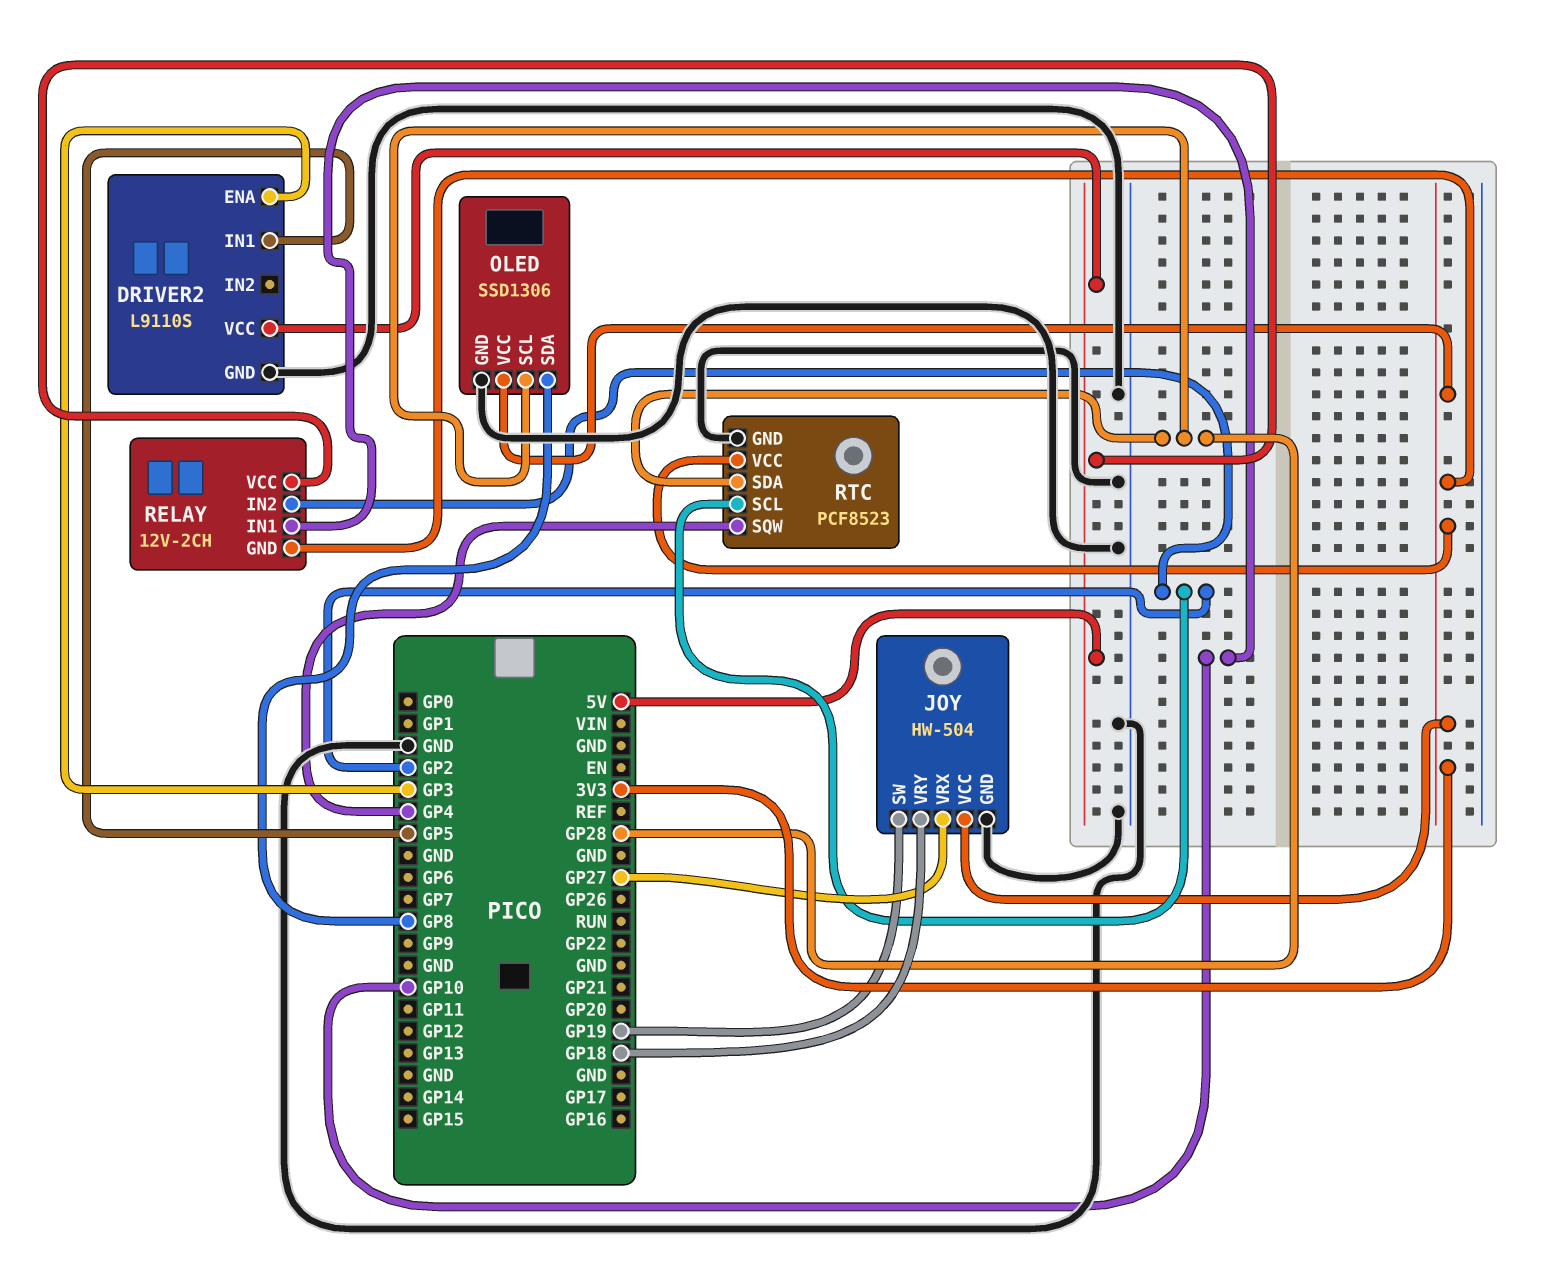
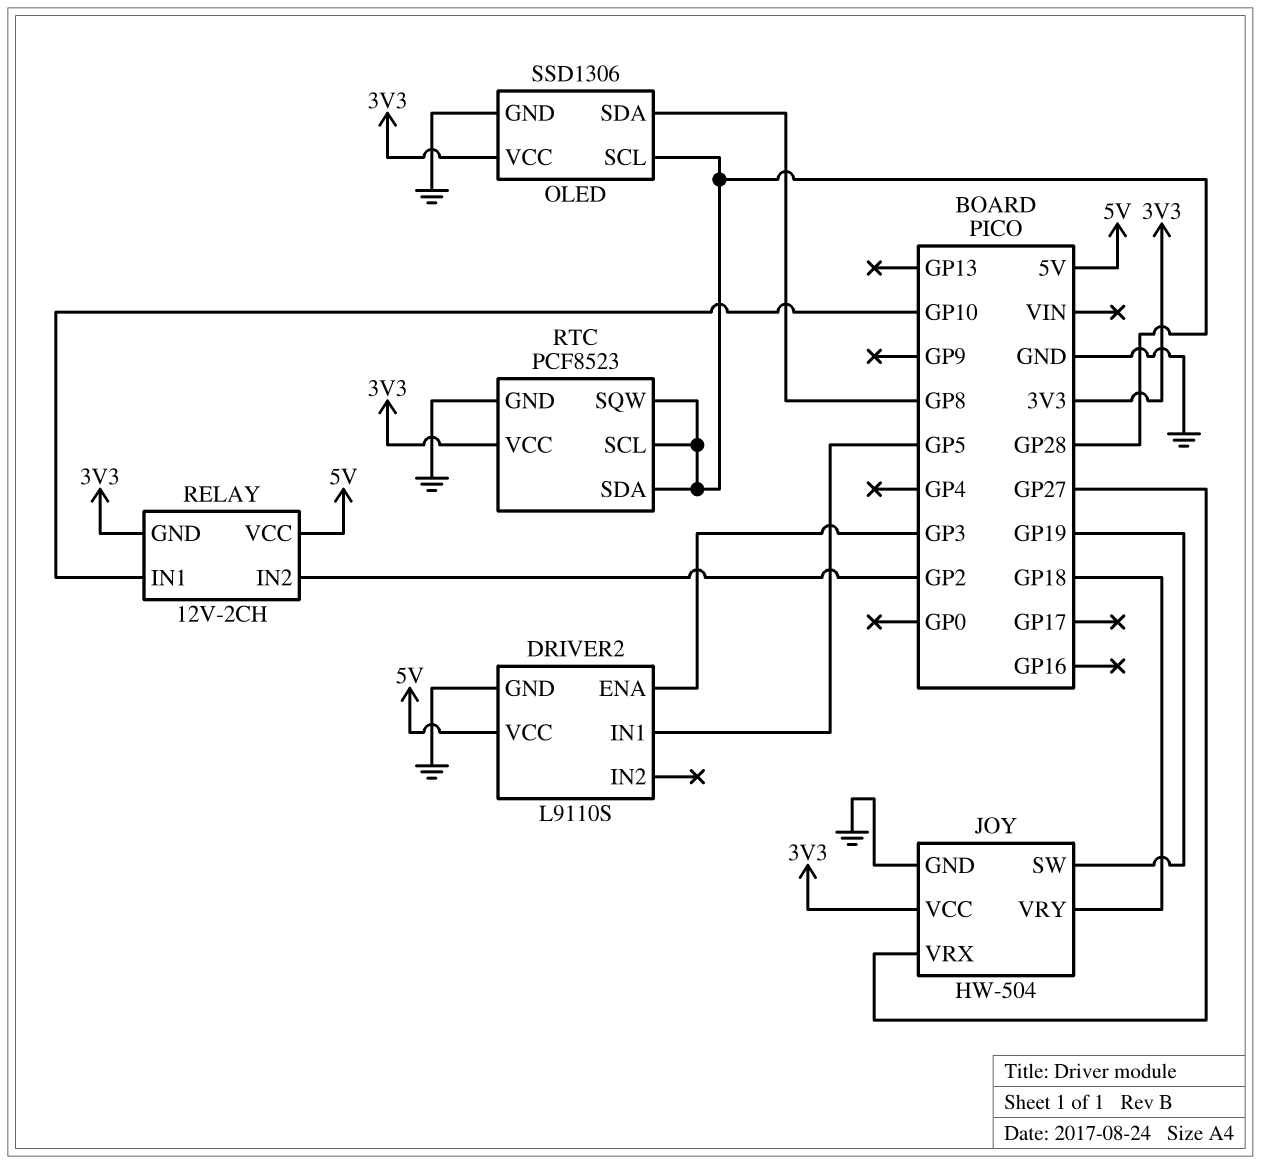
RTC pin SCL: GP2 -> GP28
RTC pin SQW: GP4 -> GP28

